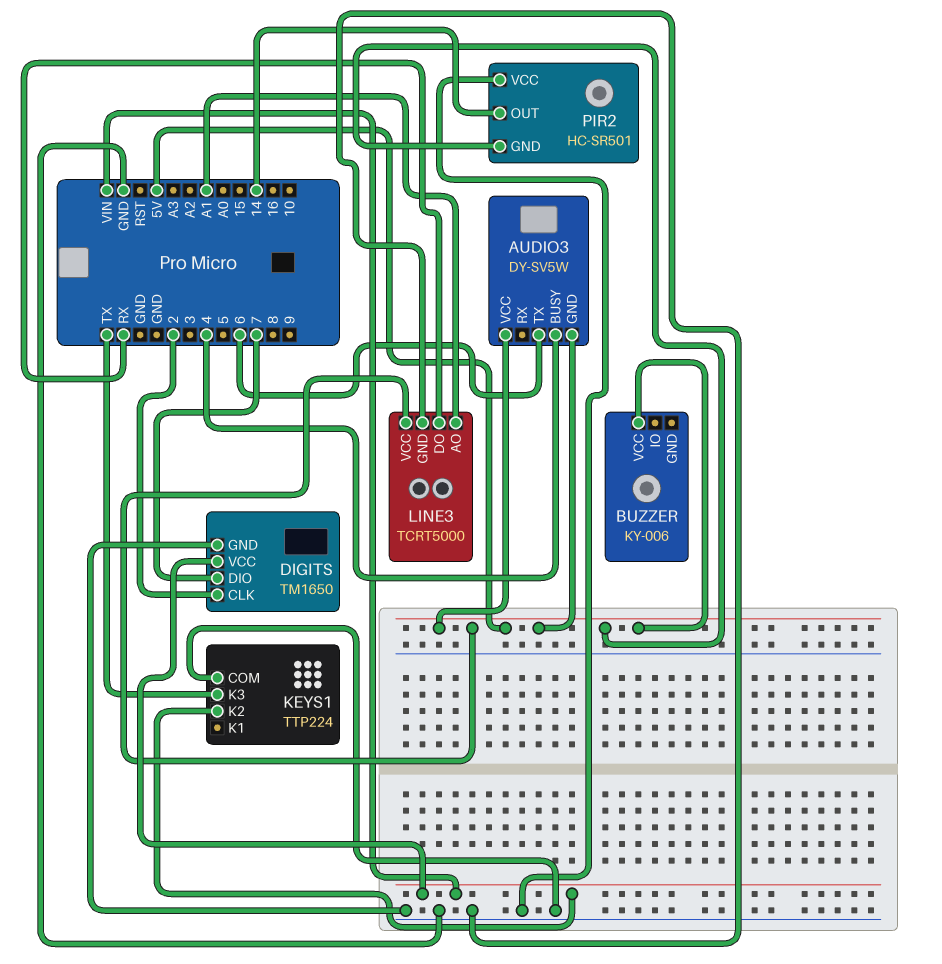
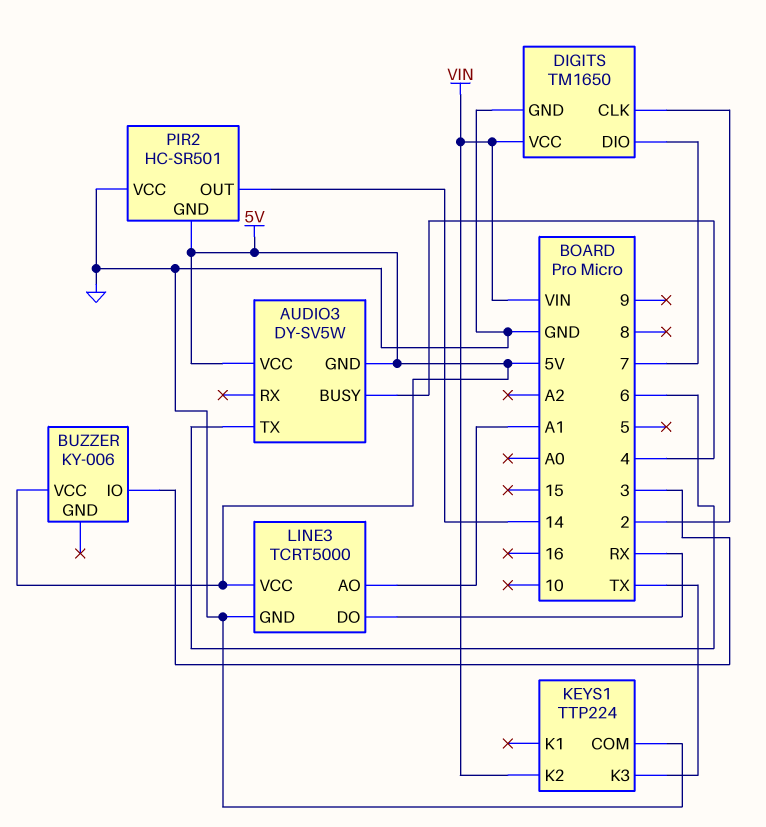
BUZZER pin IO: none -> 3

